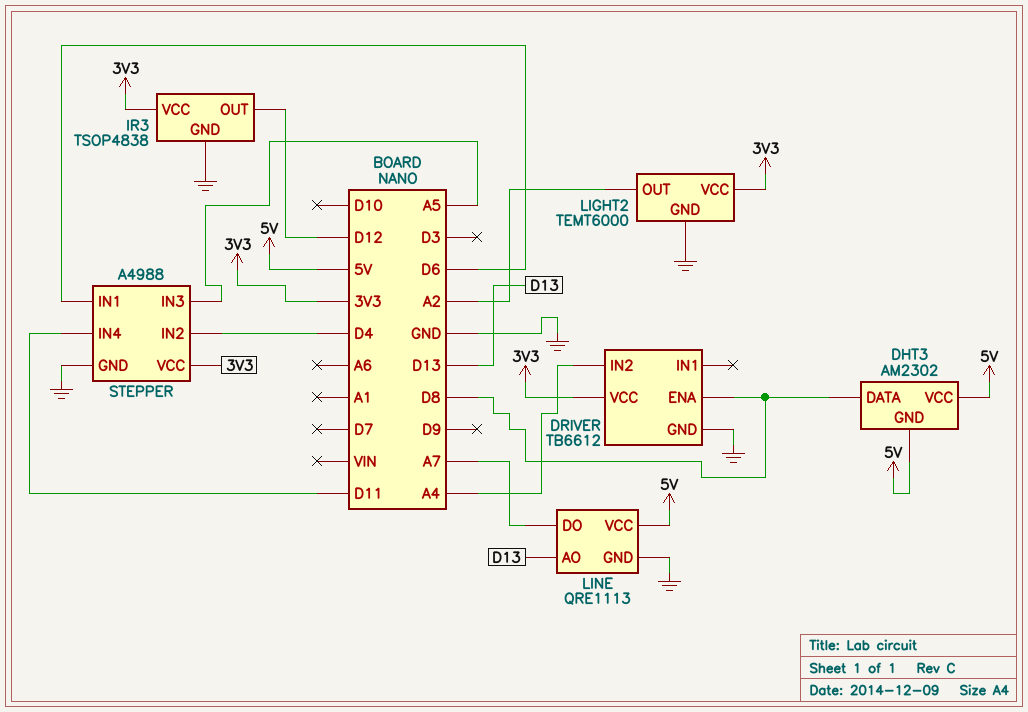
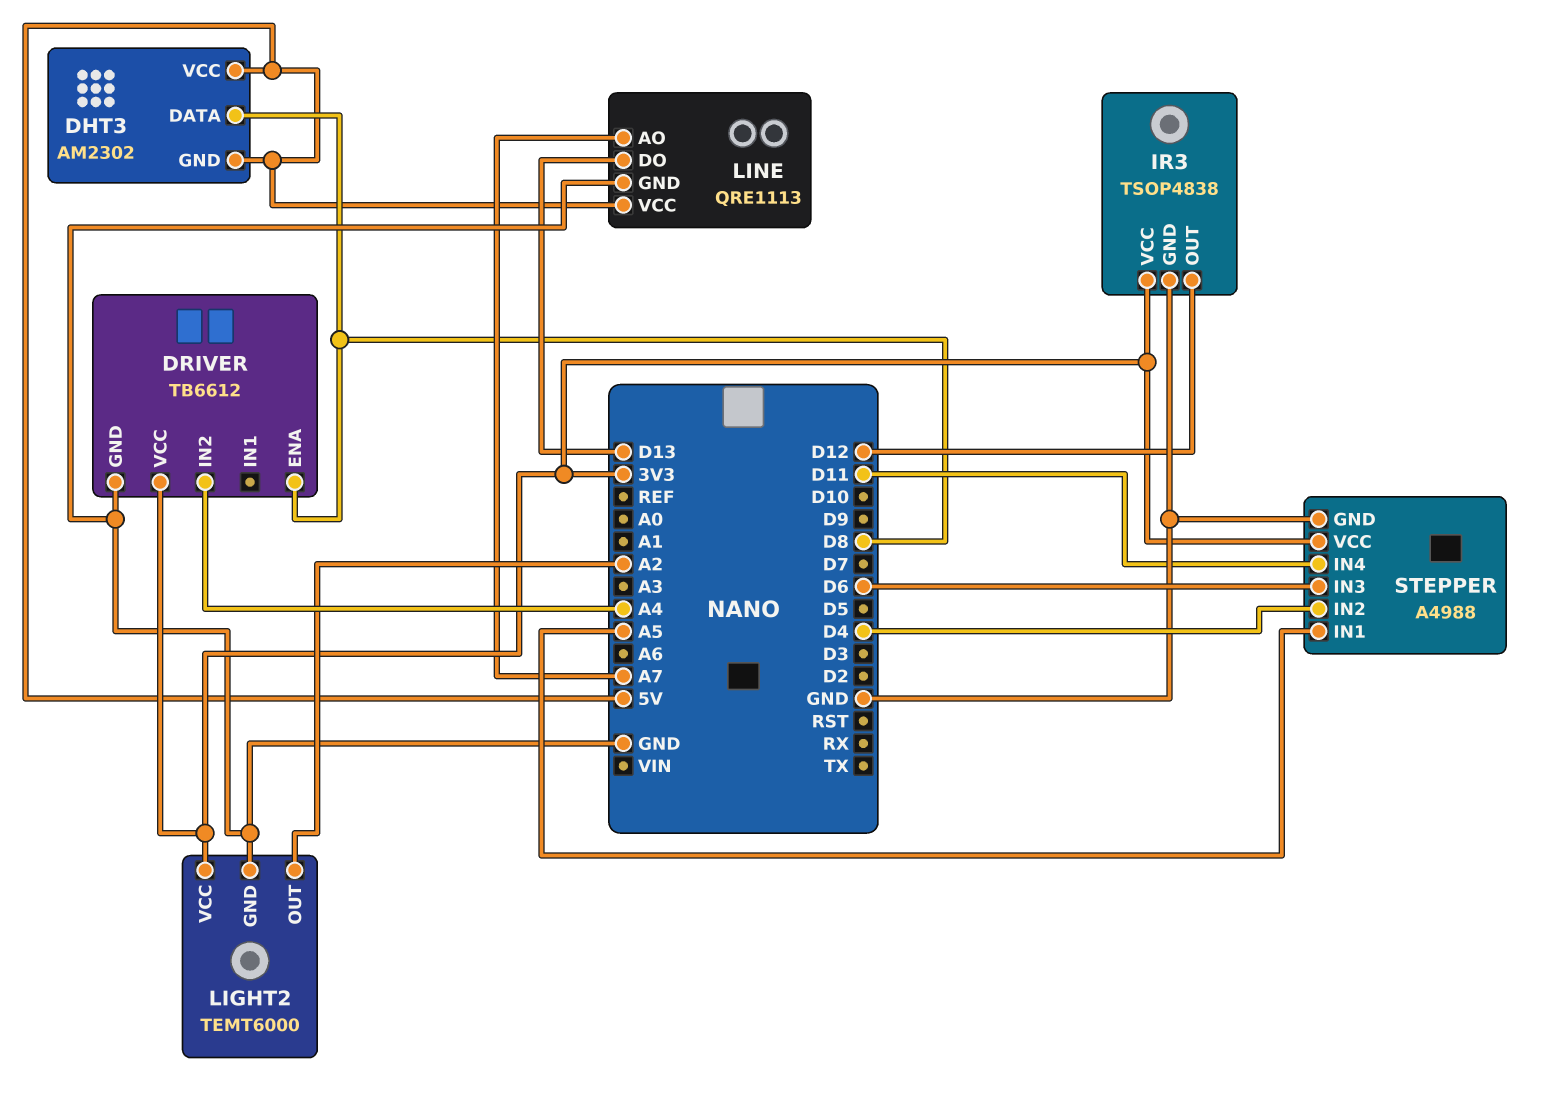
LINE pin AO: D13 -> A7
LINE pin DO: A7 -> D13
STEPPER pin IN1: D6 -> A5
STEPPER pin IN3: A5 -> D6

